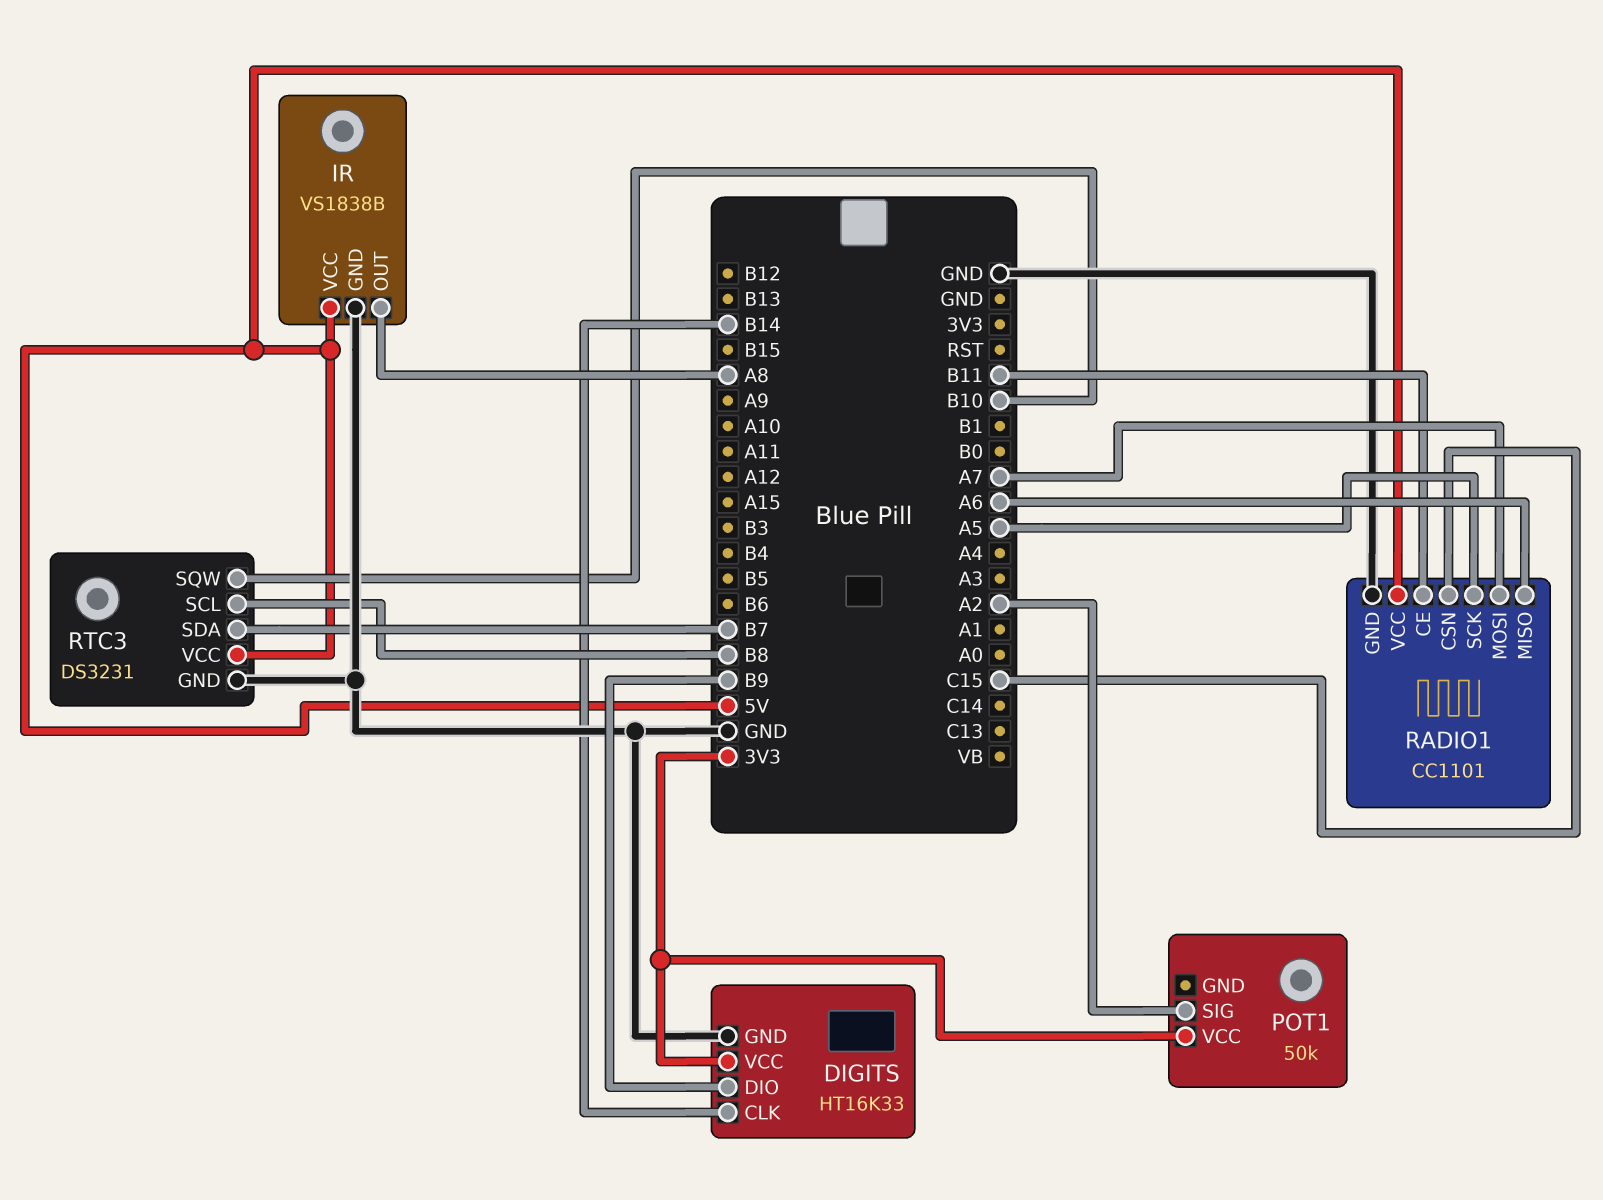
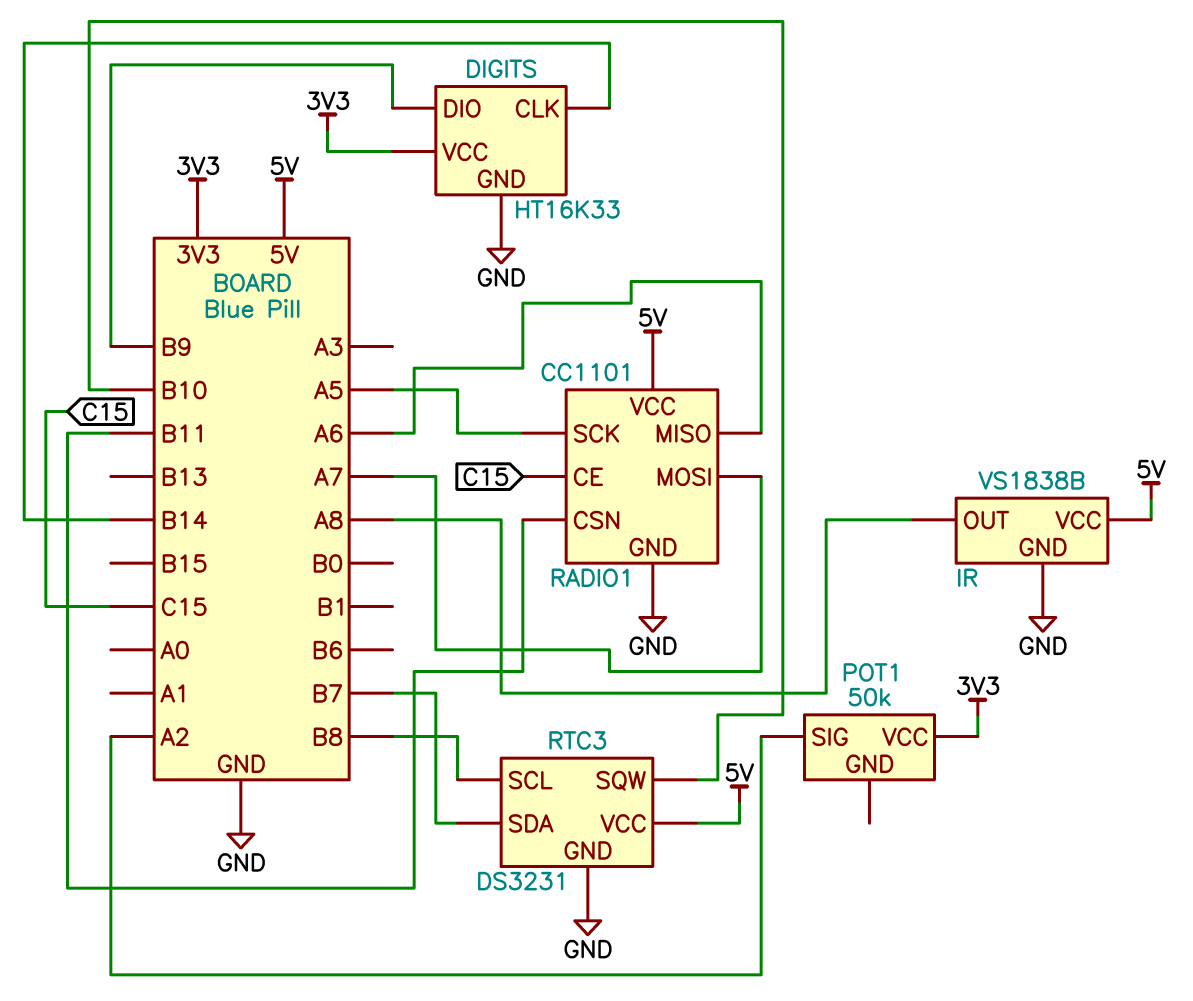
RADIO1 pin CE: B11 -> C15
RADIO1 pin CSN: C15 -> B11

